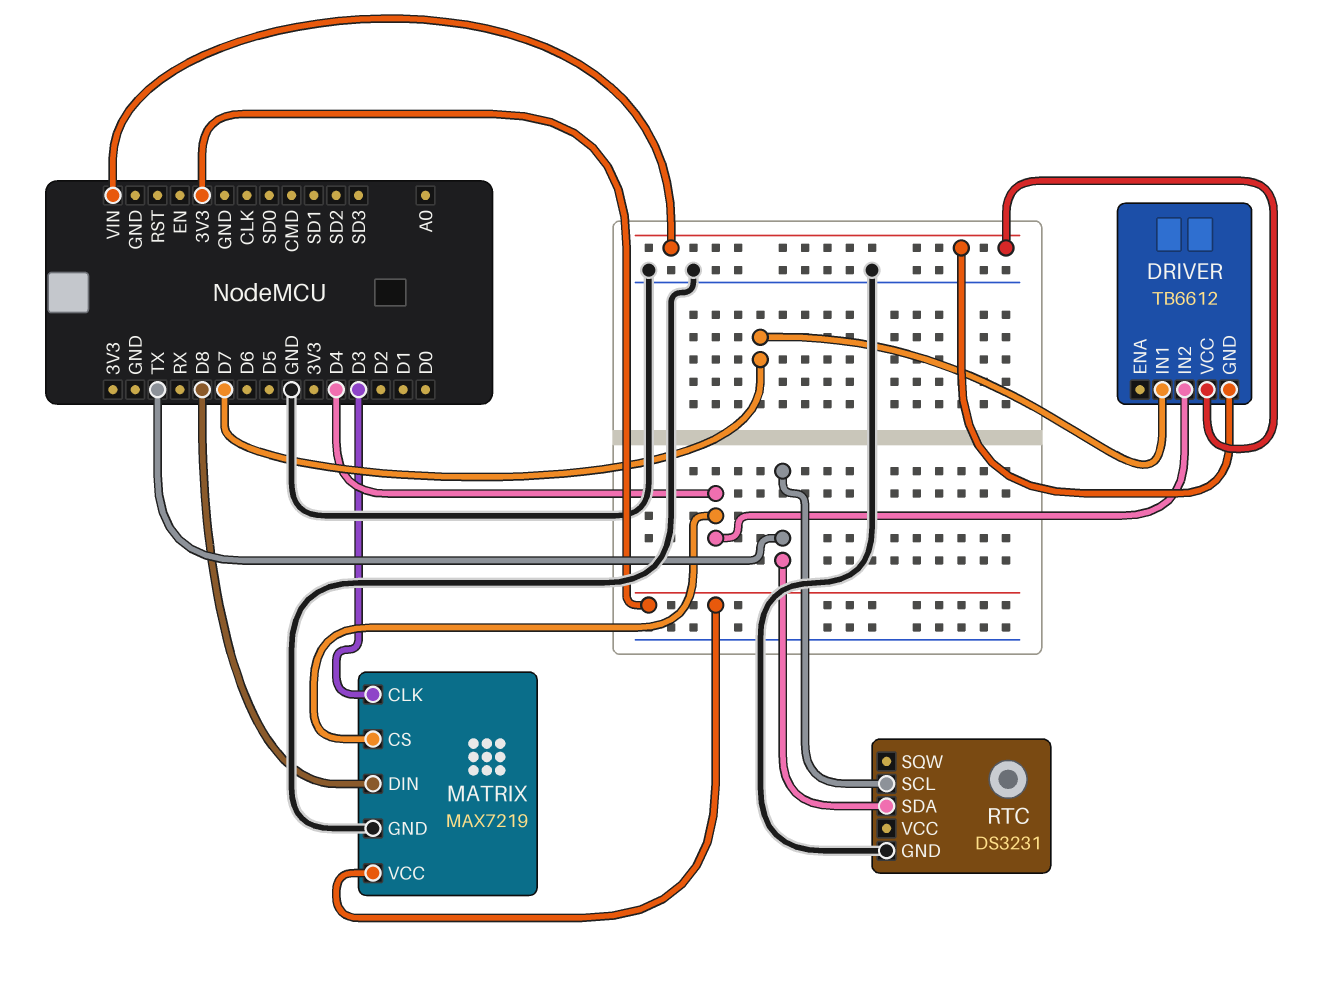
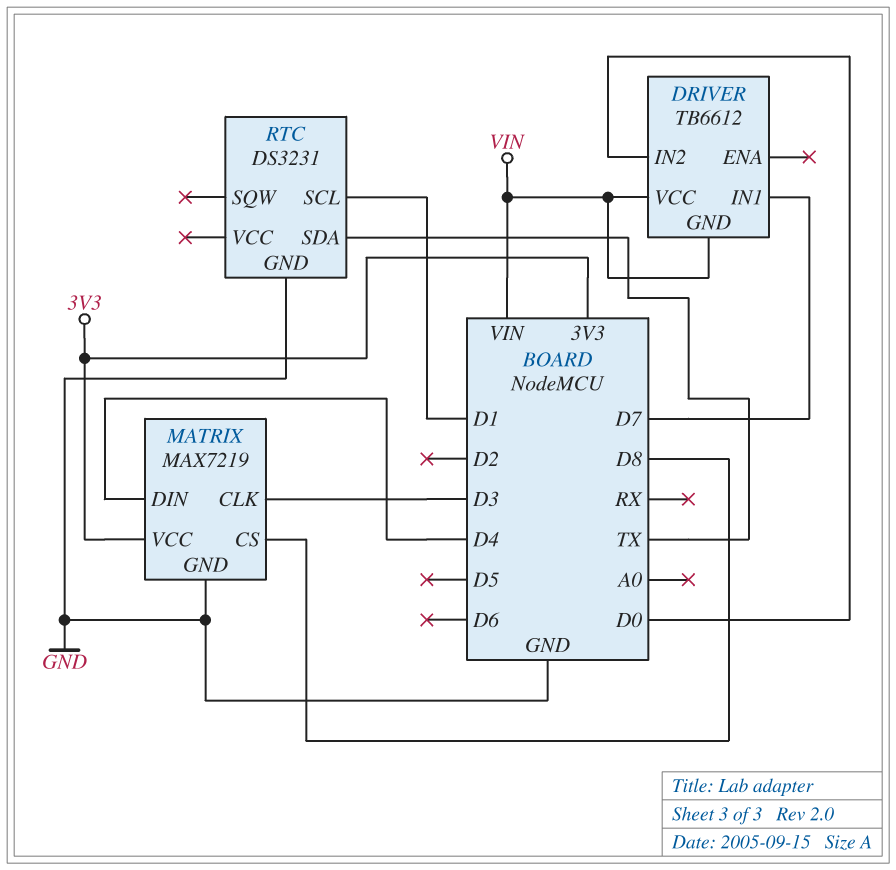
DRIVER pin IN2: D4 -> D0
MATRIX pin CS: D4 -> D8
MATRIX pin DIN: D8 -> D4
RTC pin SCL: TX -> D1

